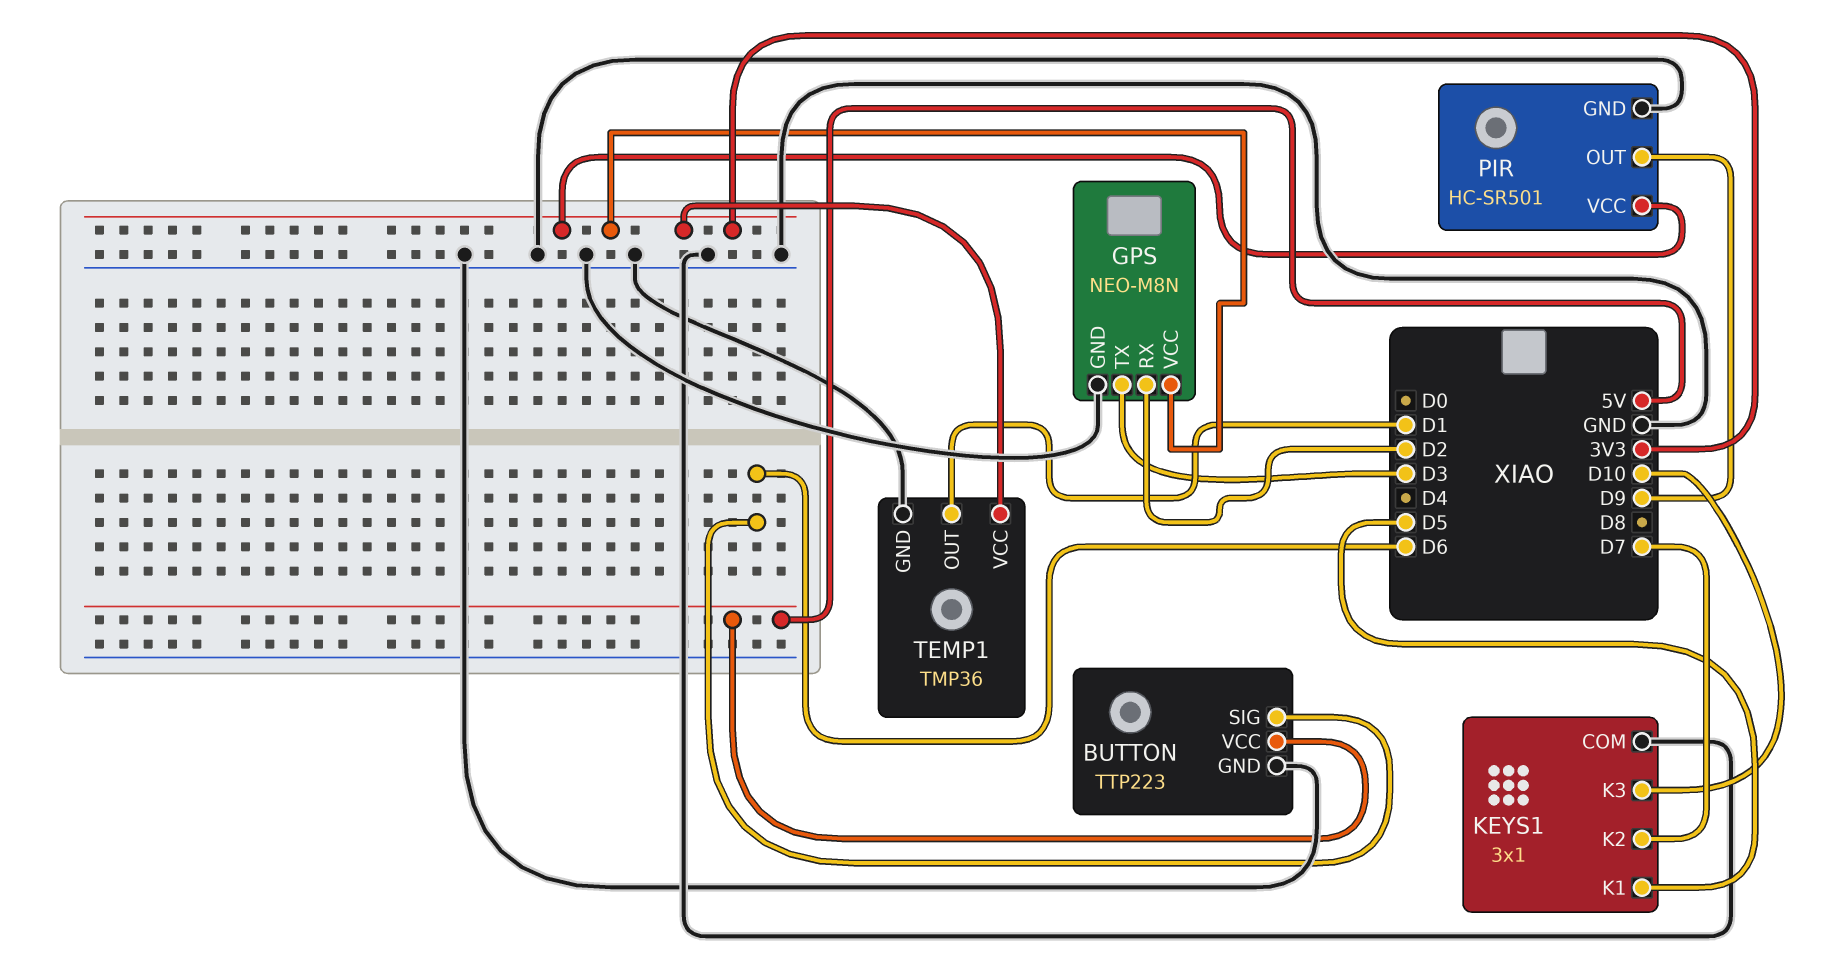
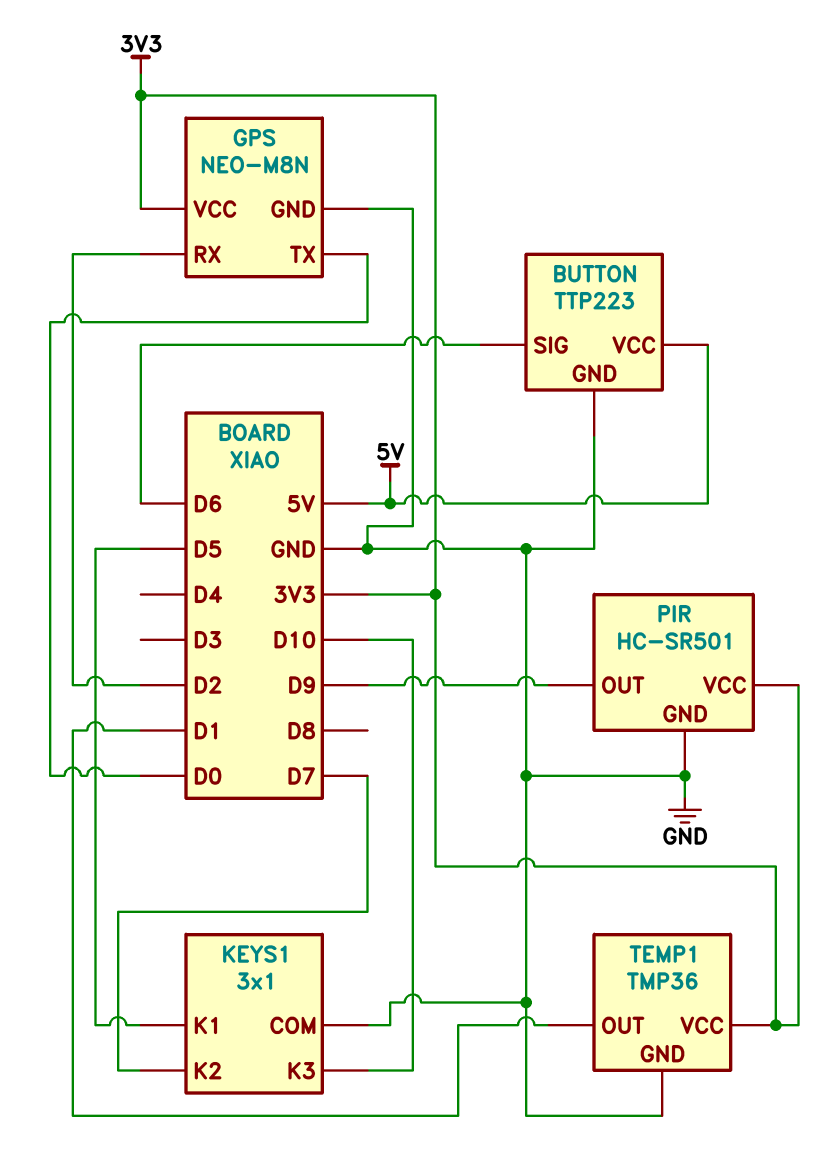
GPS pin TX: D3 -> D0

